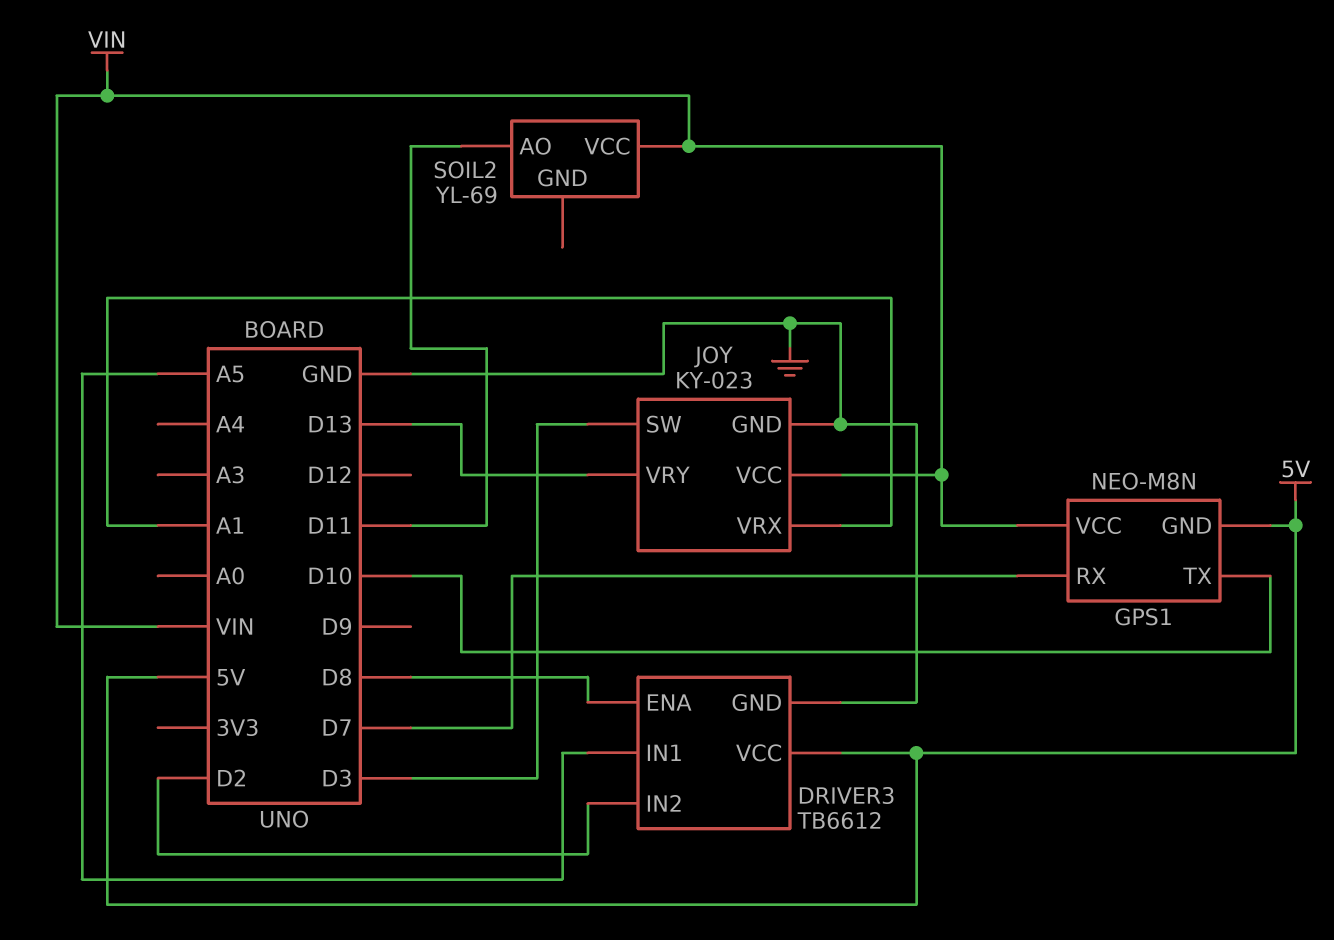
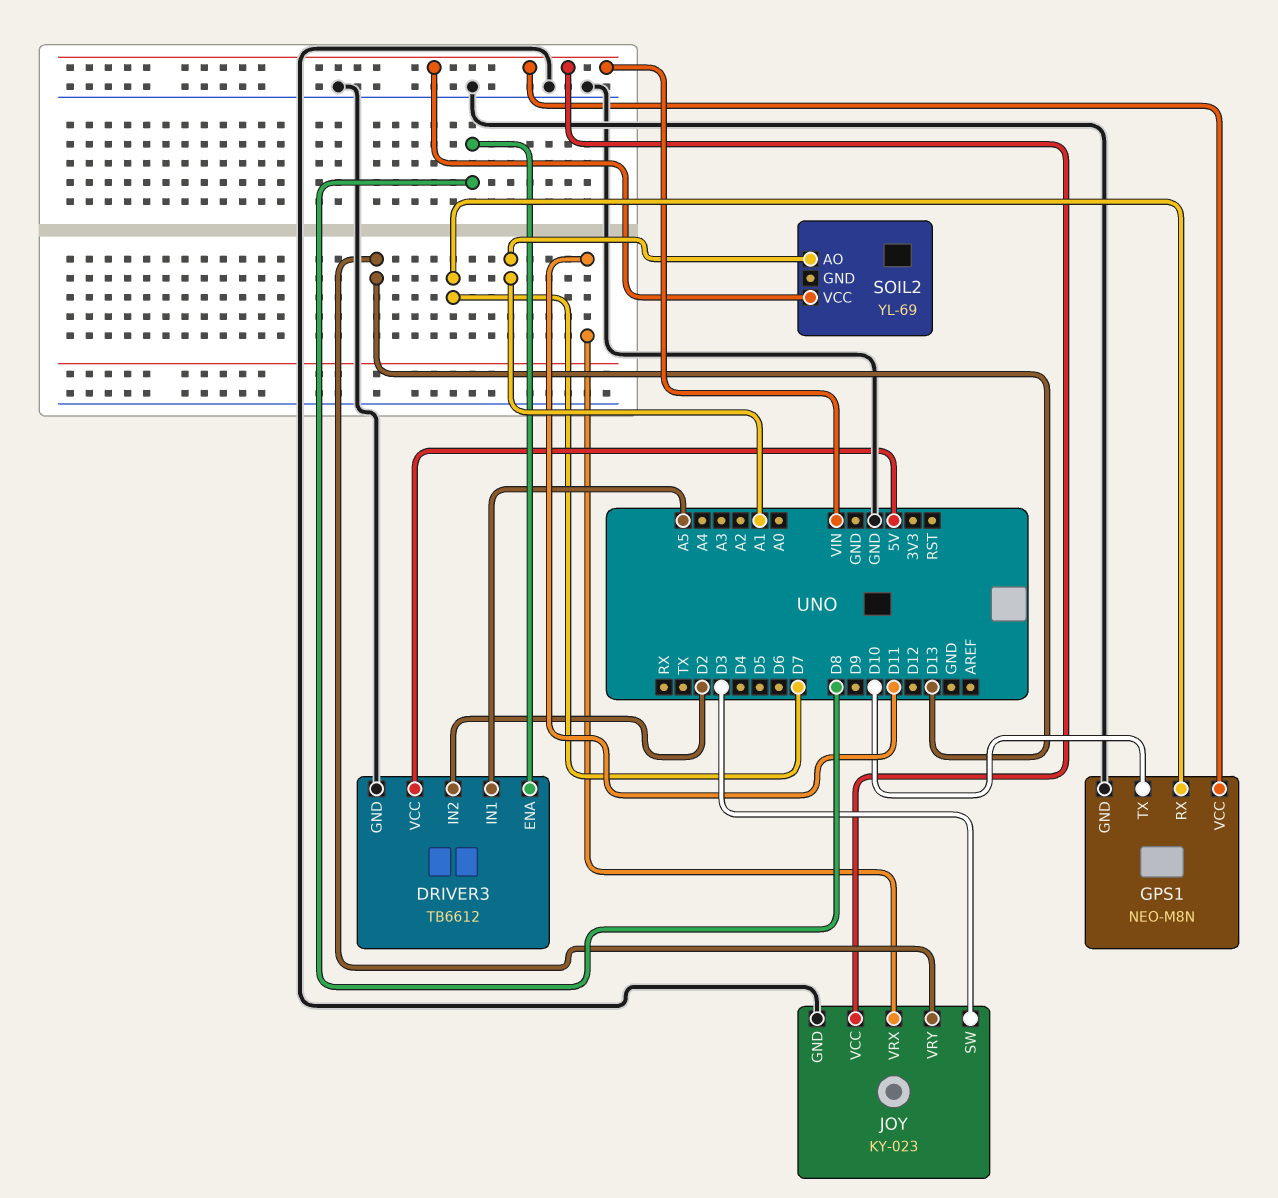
GPS1 pin GND: 5V -> GND
JOY pin VRX: A1 -> D11
SOIL2 pin AO: D11 -> A1

